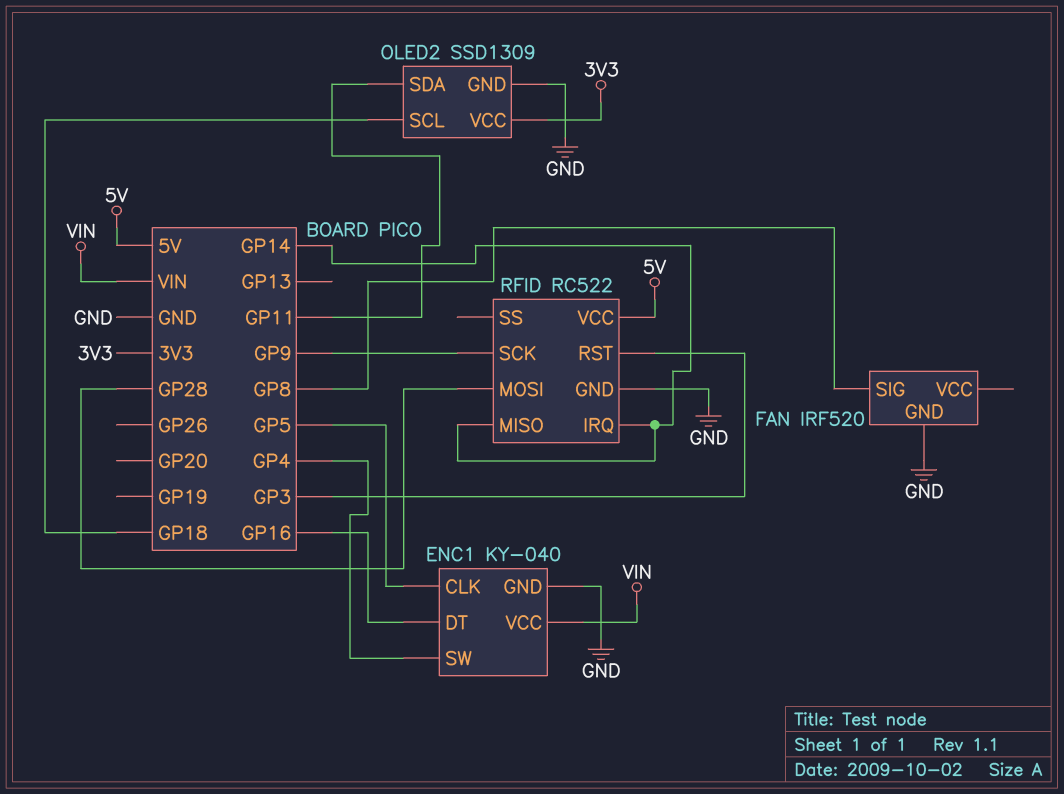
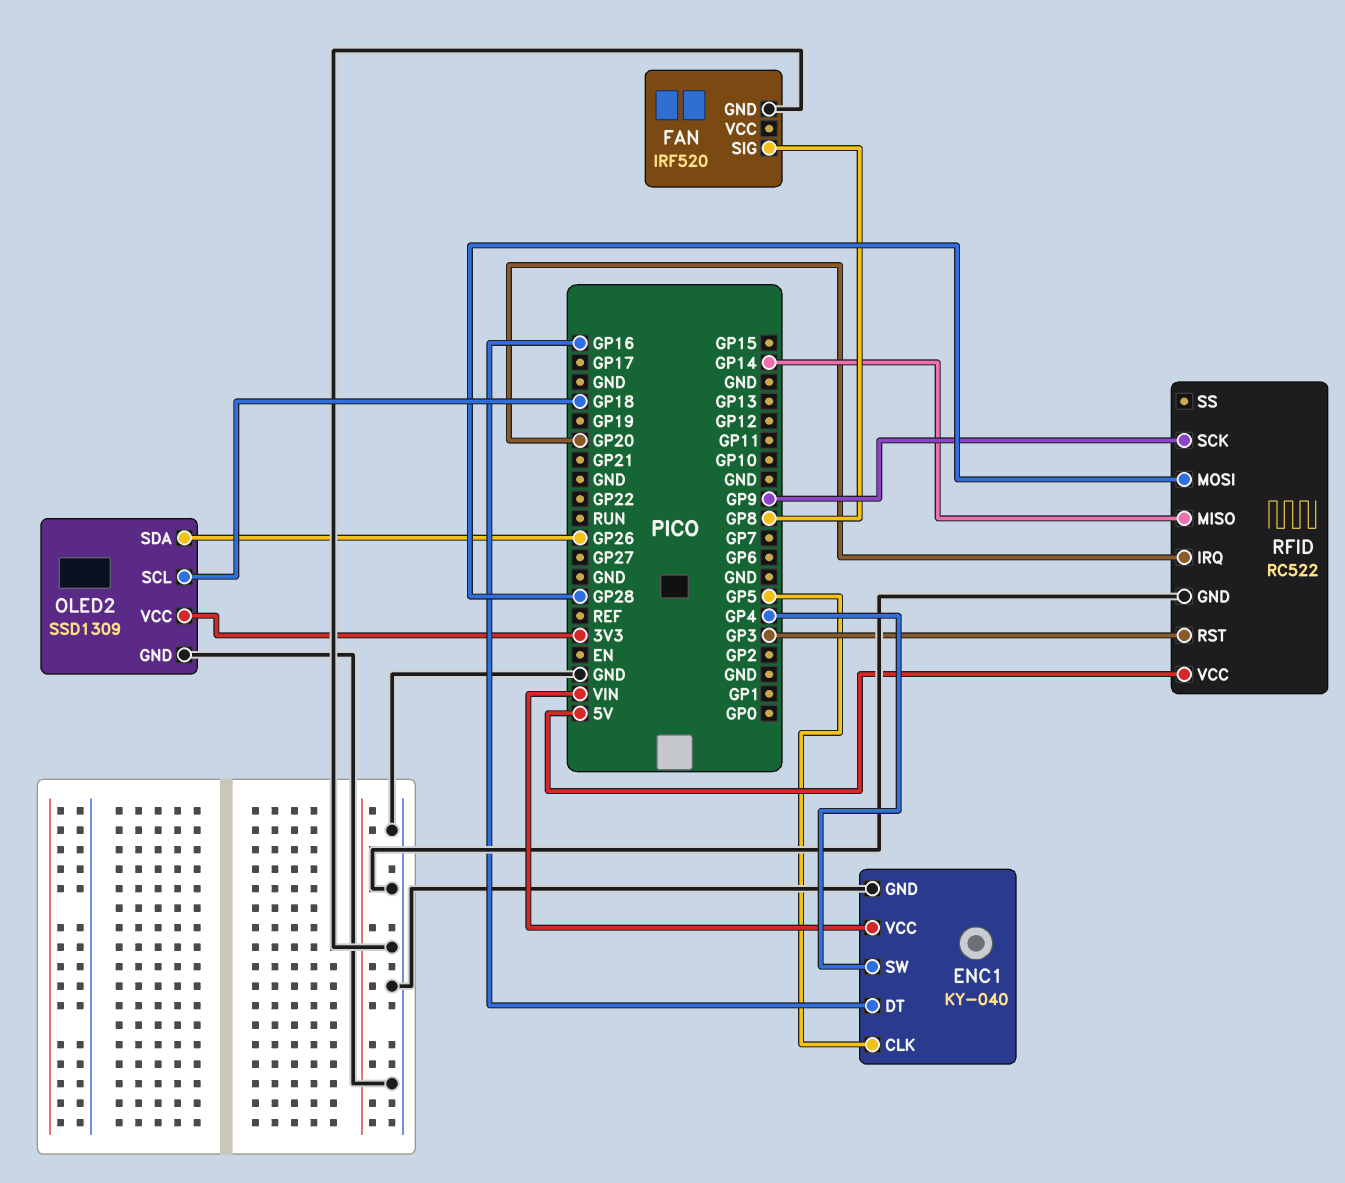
OLED2 pin SDA: GP11 -> GP26
RFID pin IRQ: GP14 -> GP20

